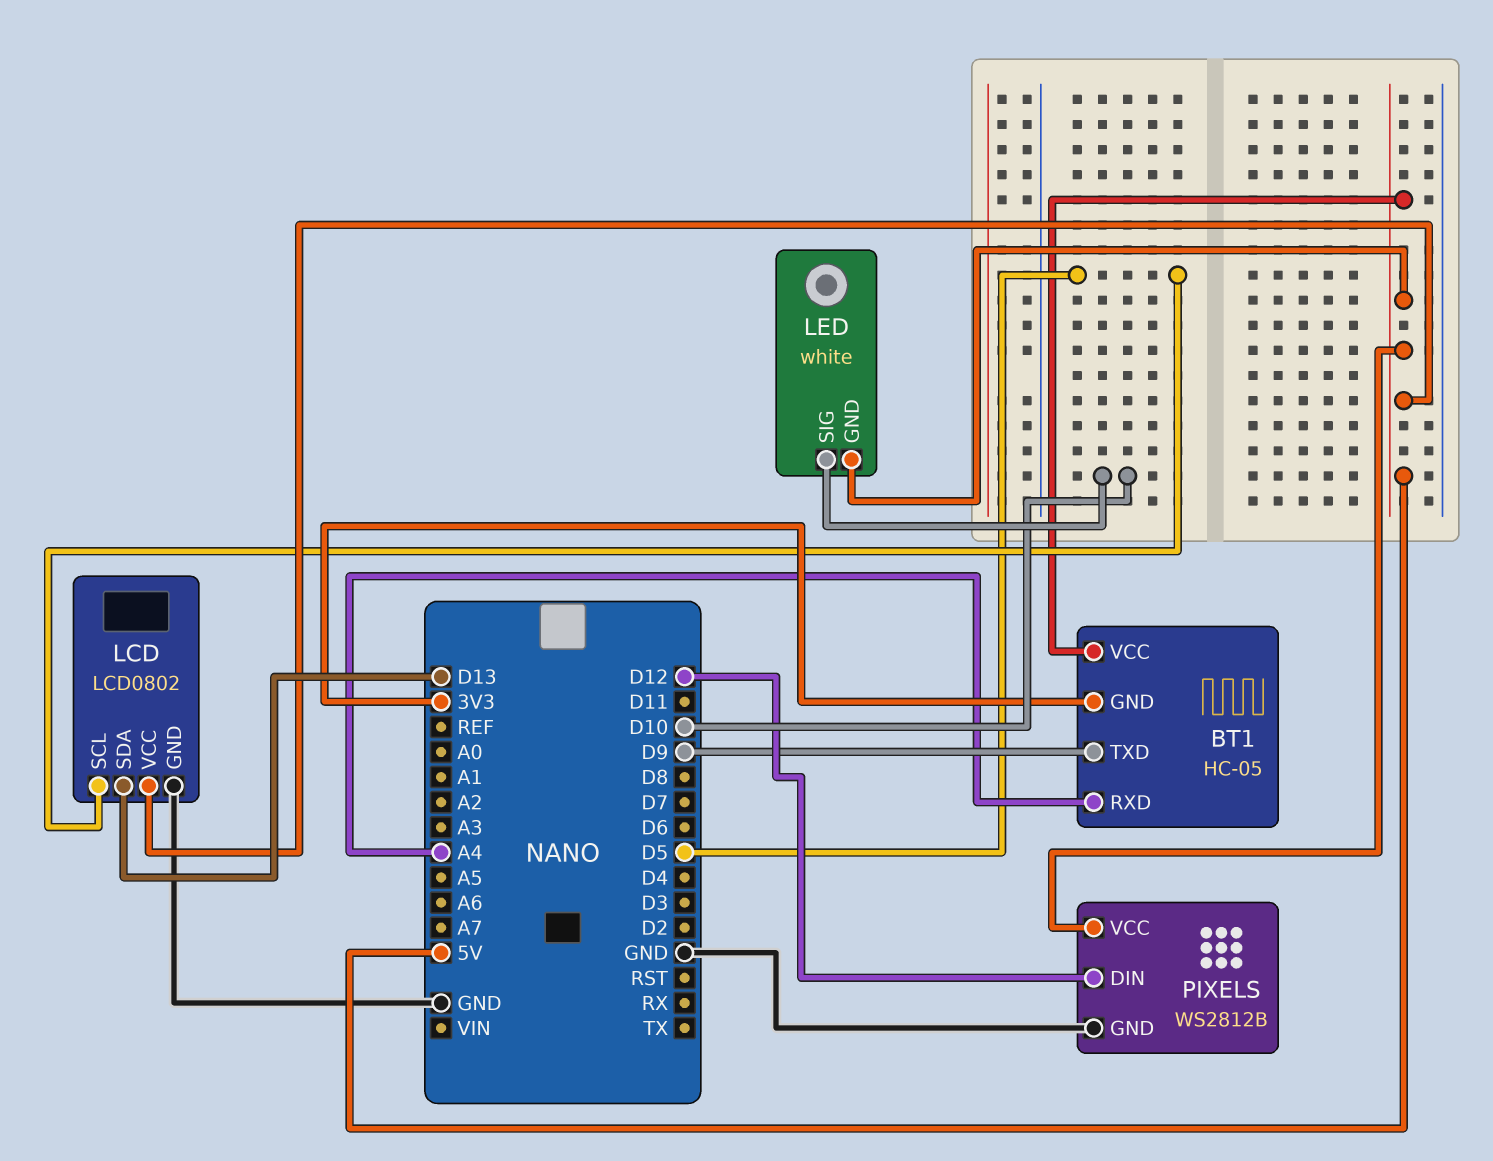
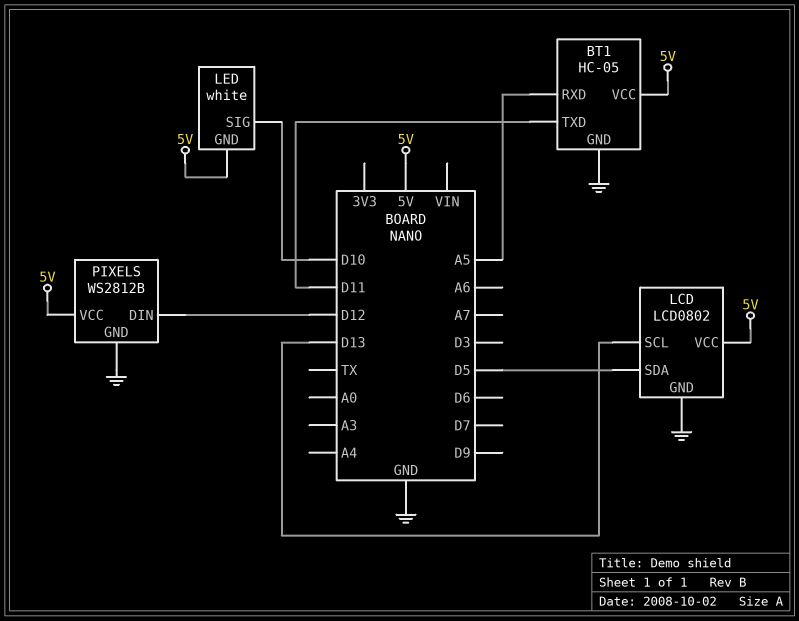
BT1 pin GND: 3V3 -> GND
BT1 pin RXD: A4 -> A5
BT1 pin TXD: D9 -> D11
LCD pin SCL: D5 -> D13
LCD pin SDA: D13 -> D5

